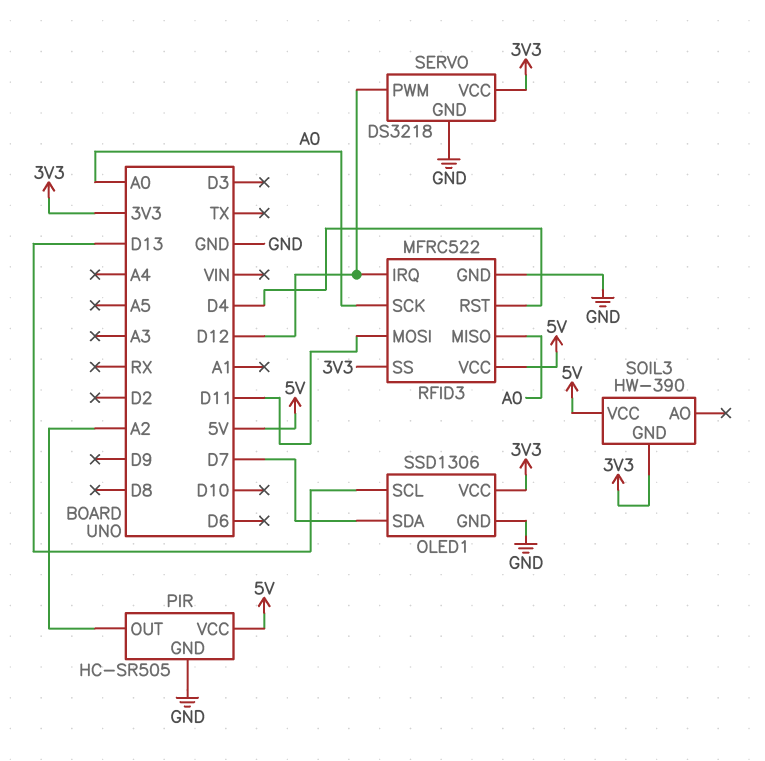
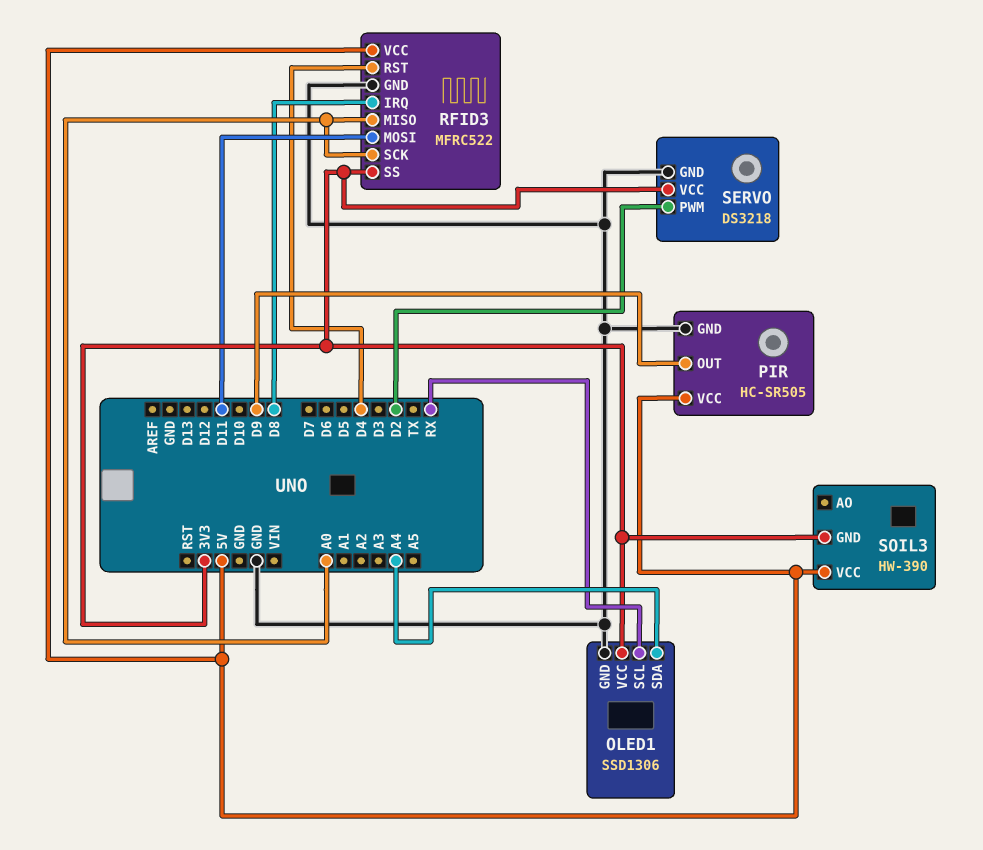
OLED1 pin SCL: D13 -> RX
OLED1 pin SDA: D7 -> A4
PIR pin OUT: A2 -> D9
RFID3 pin IRQ: D12 -> D8
SERVO pin PWM: D12 -> D2

